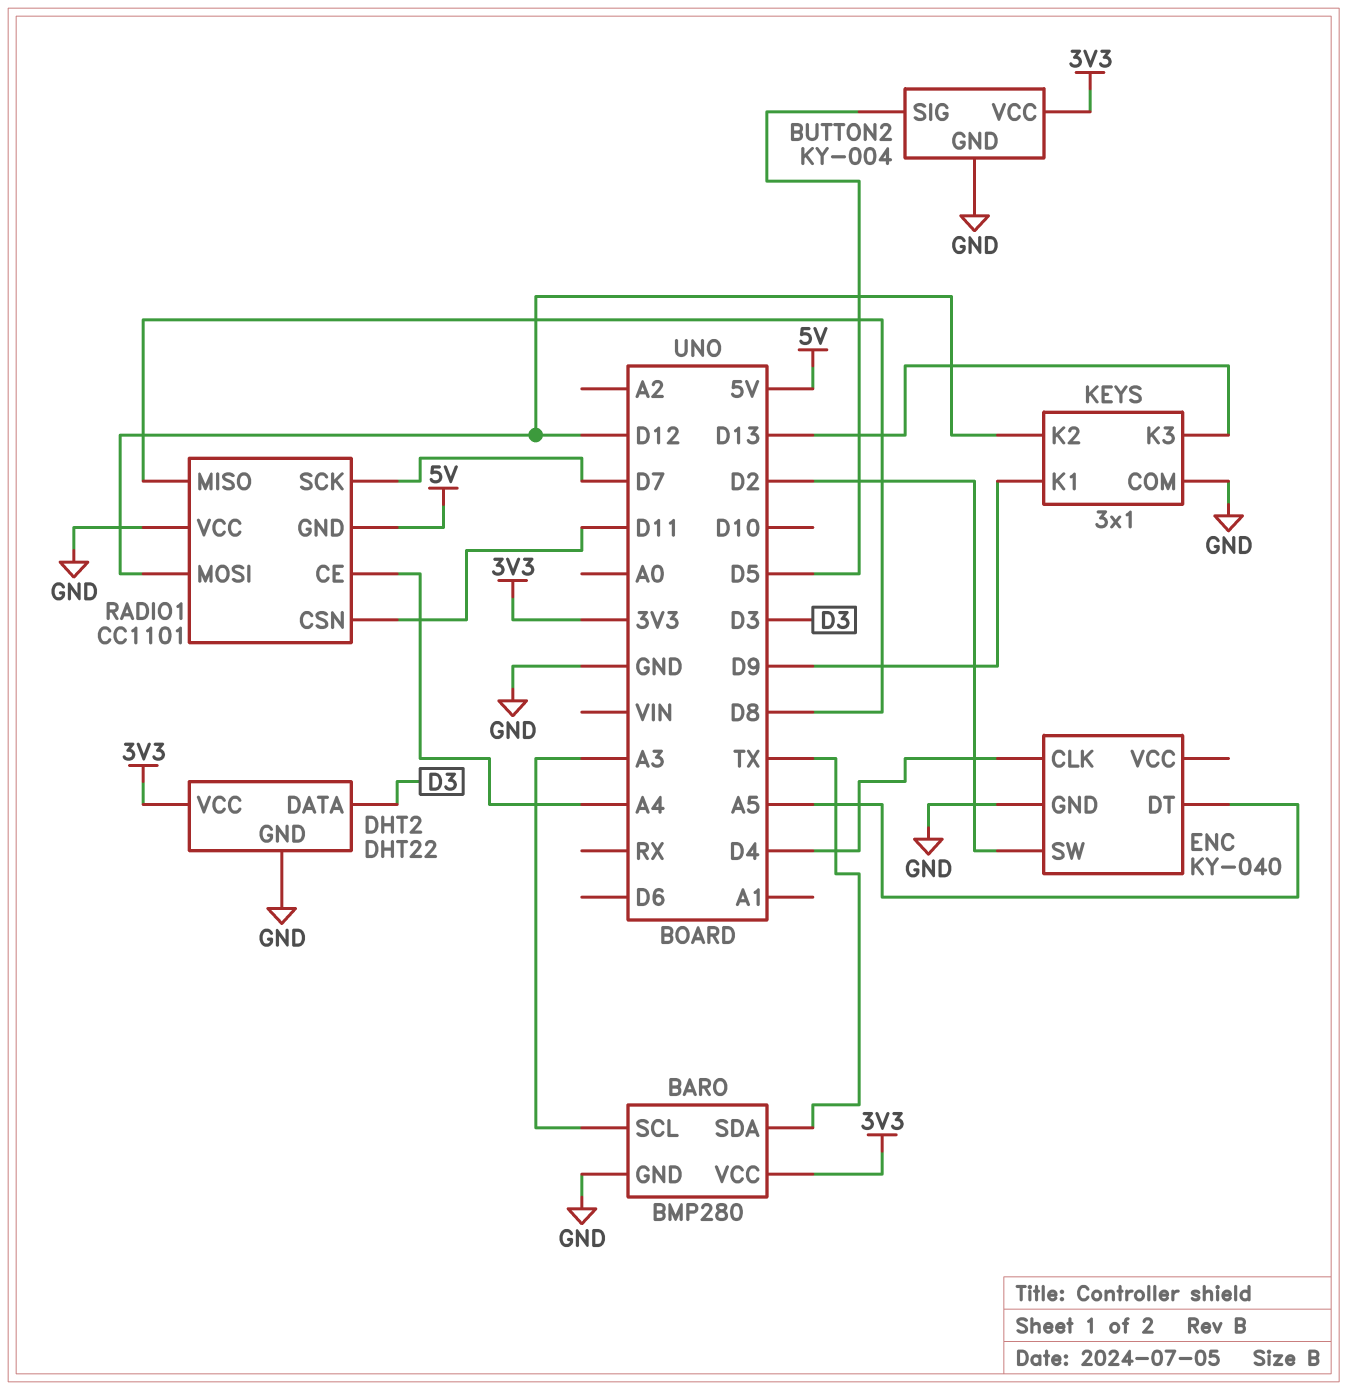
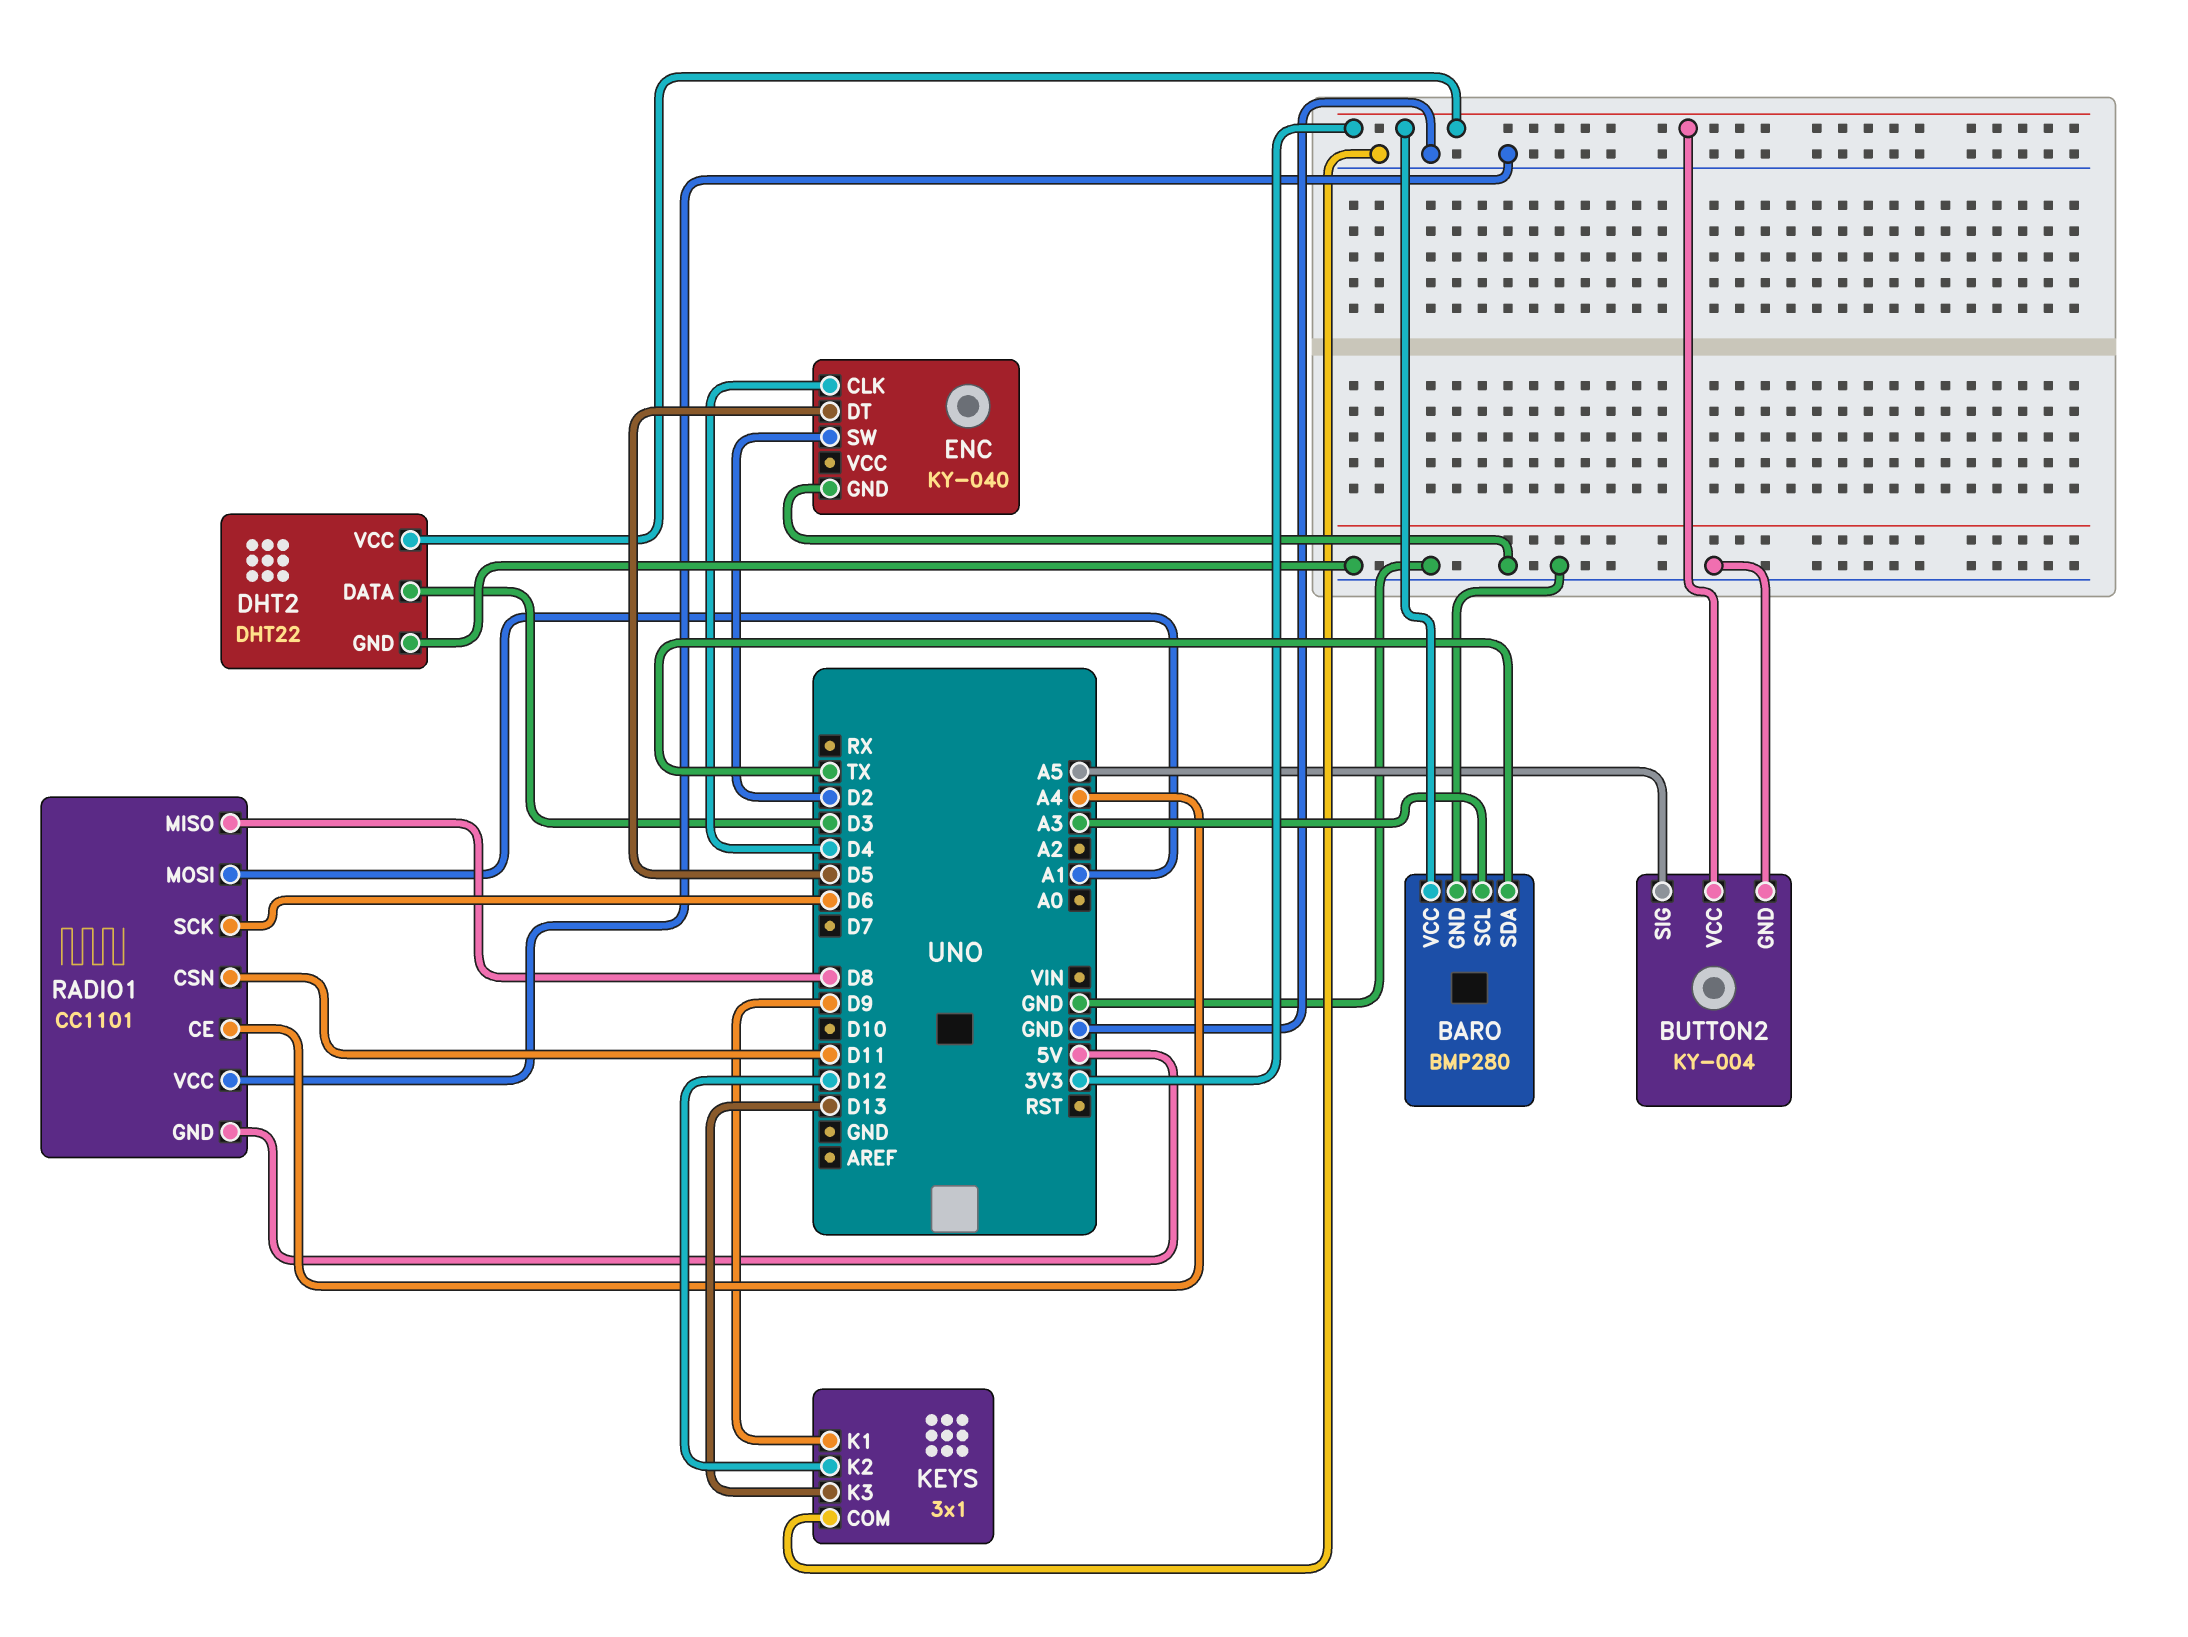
BUTTON2 pin SIG: D5 -> A5
ENC pin DT: A5 -> D5
RADIO1 pin MOSI: D12 -> A1
RADIO1 pin SCK: D7 -> D6

